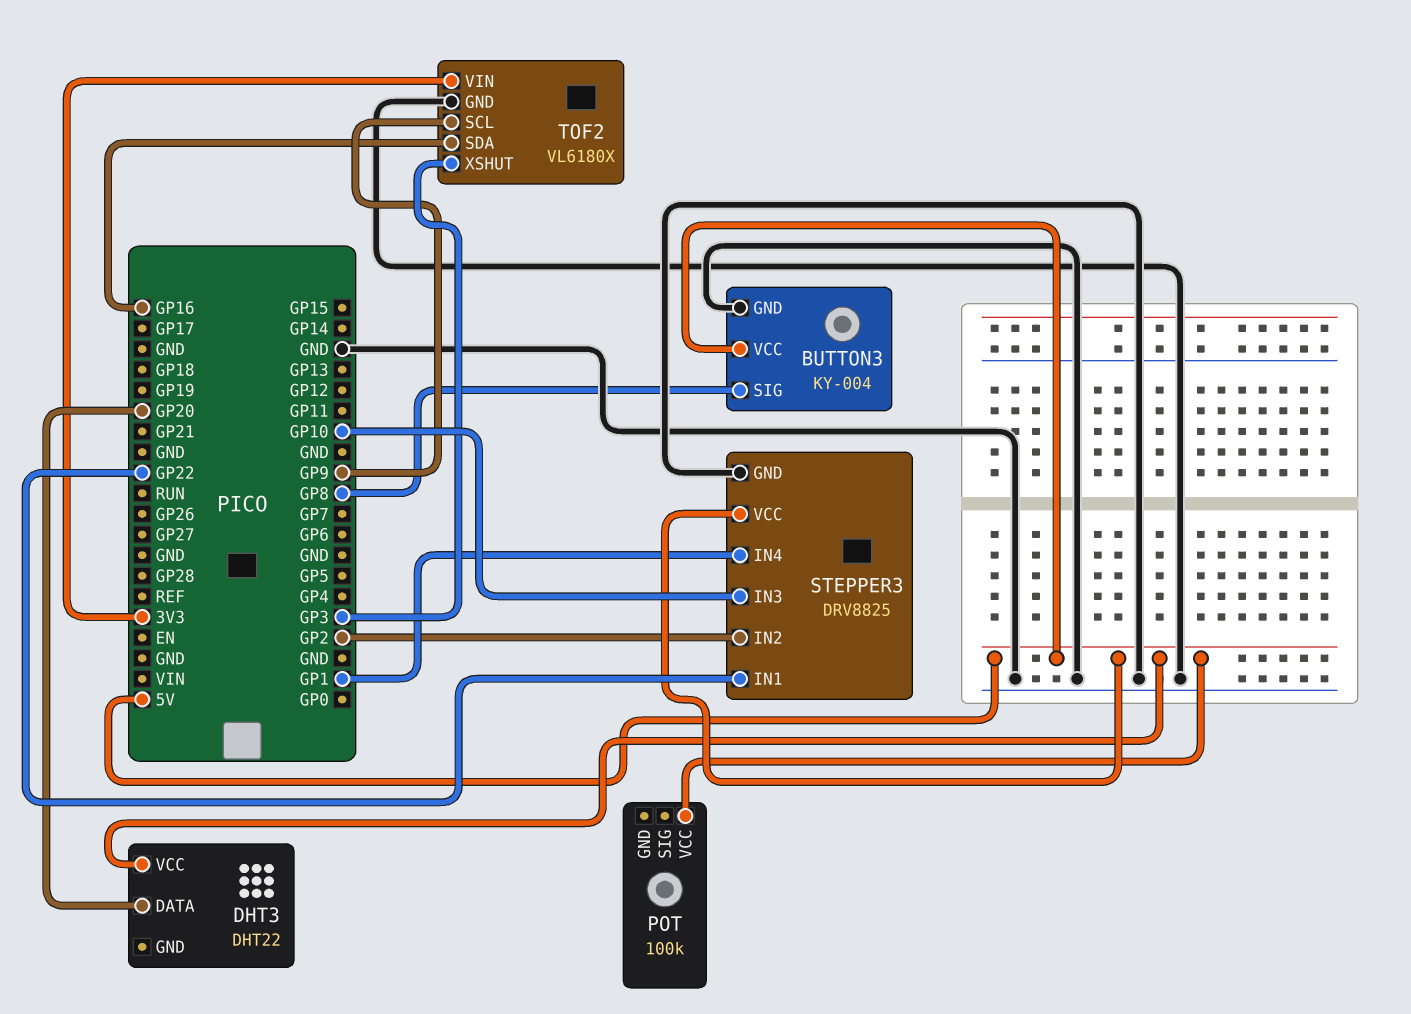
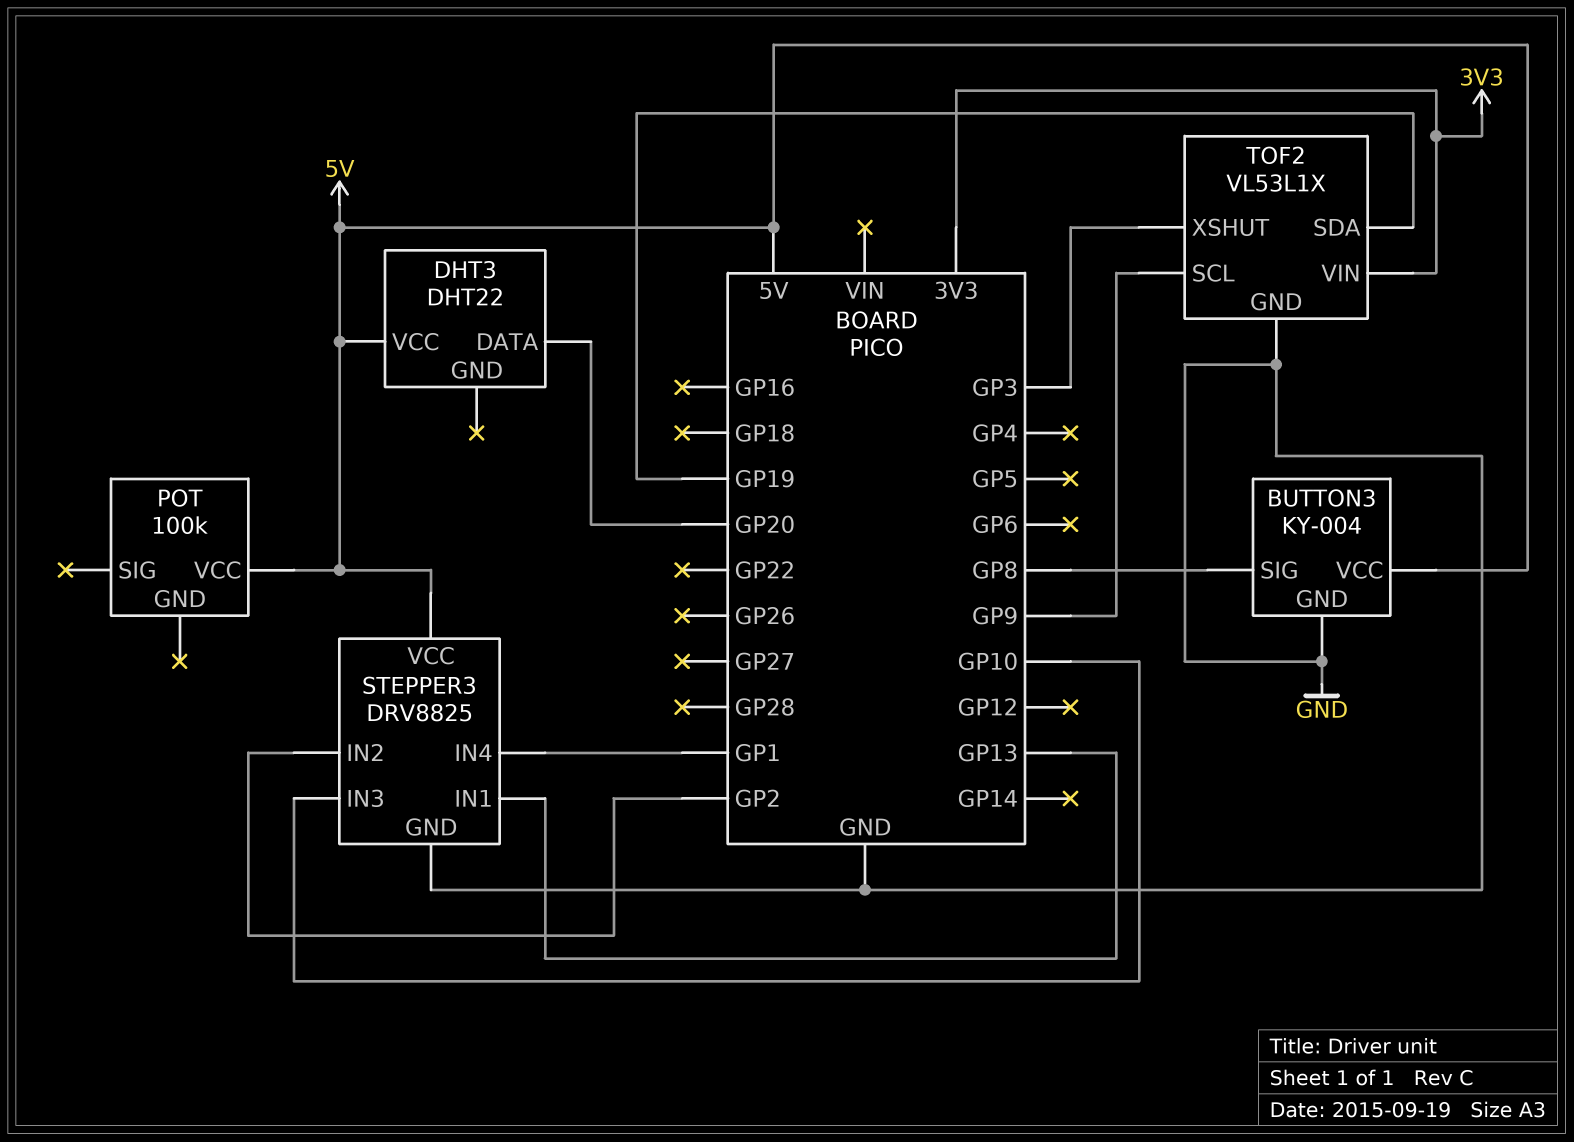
STEPPER3 pin IN1: GP22 -> GP13
TOF2: VL6180X -> VL53L1X
TOF2 pin SDA: GP16 -> GP19

